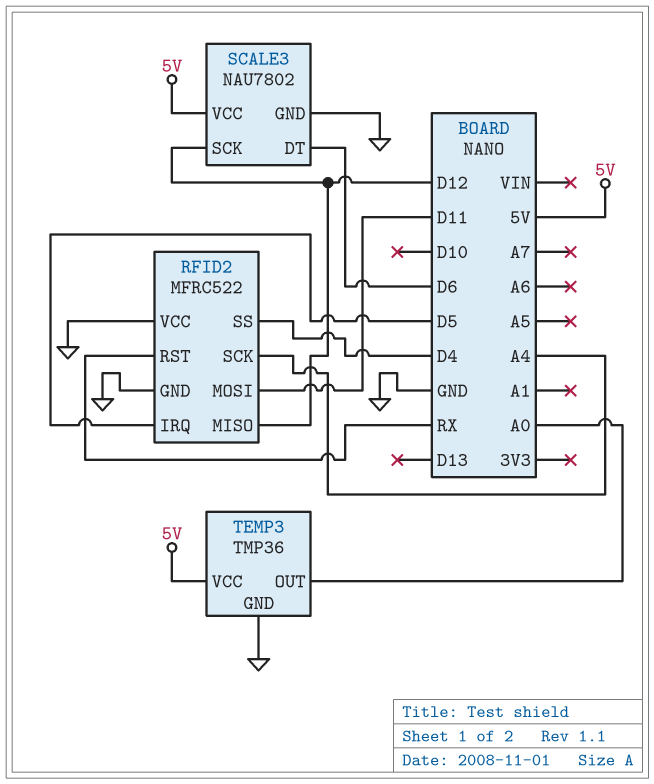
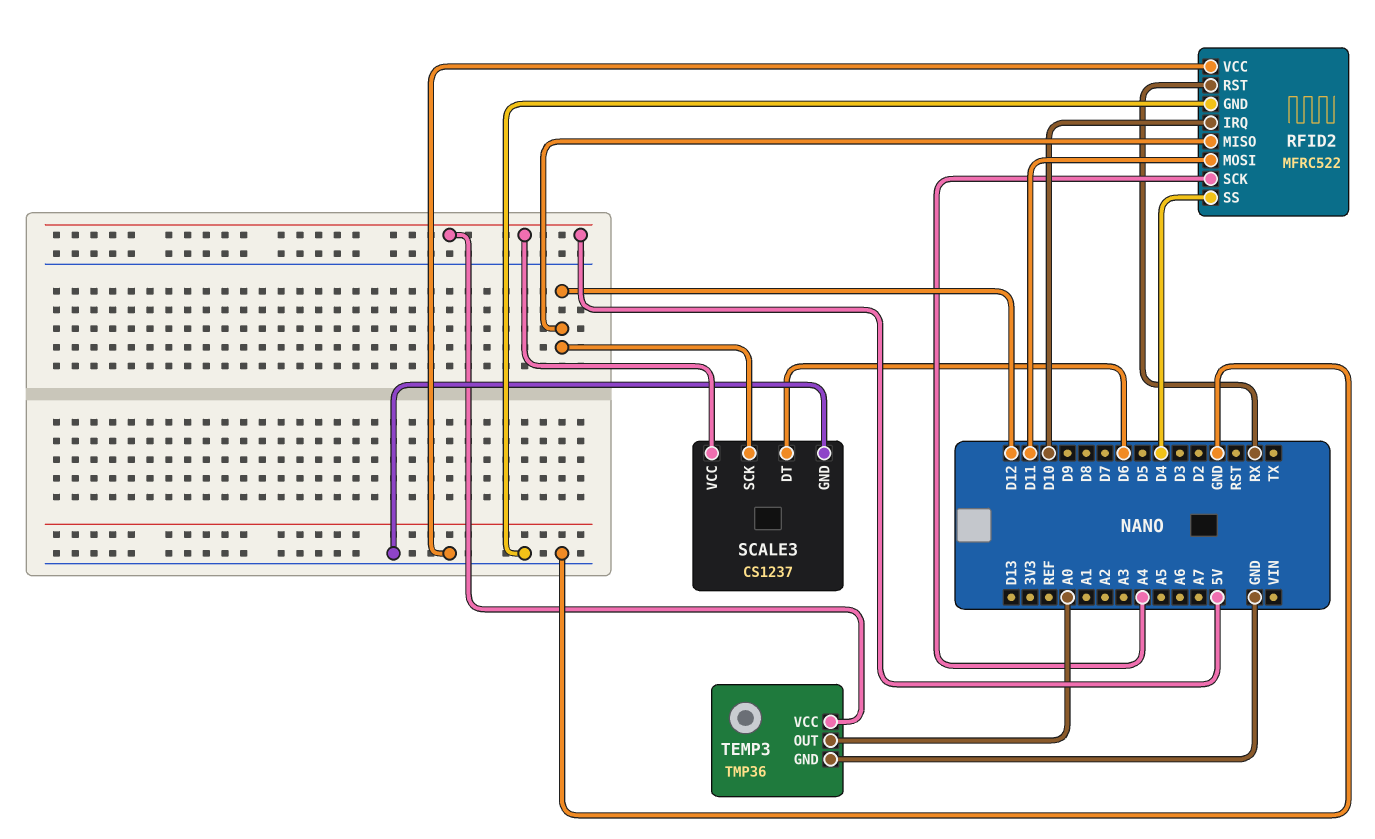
RFID2 pin IRQ: D5 -> D10
SCALE3: NAU7802 -> CS1237

